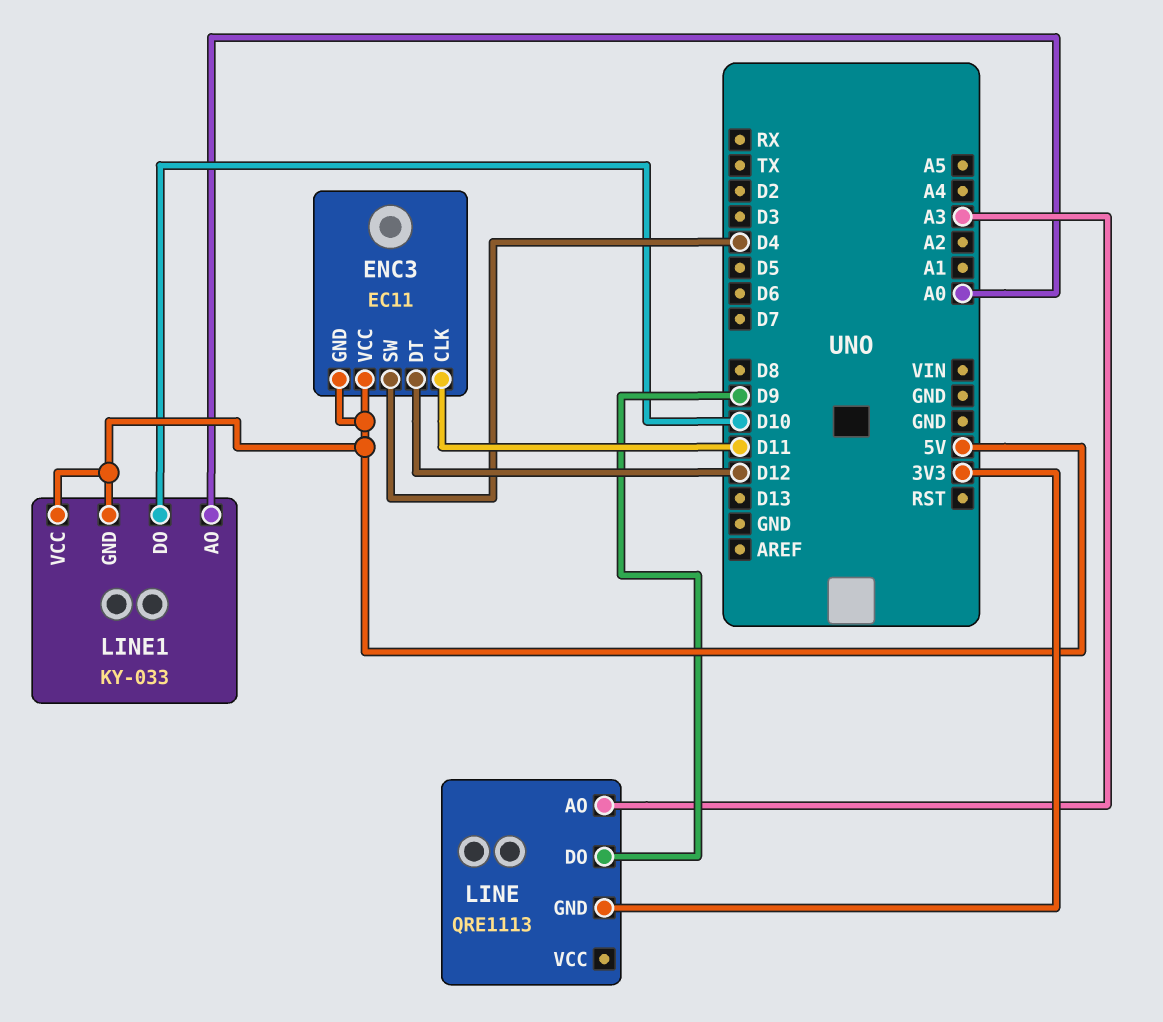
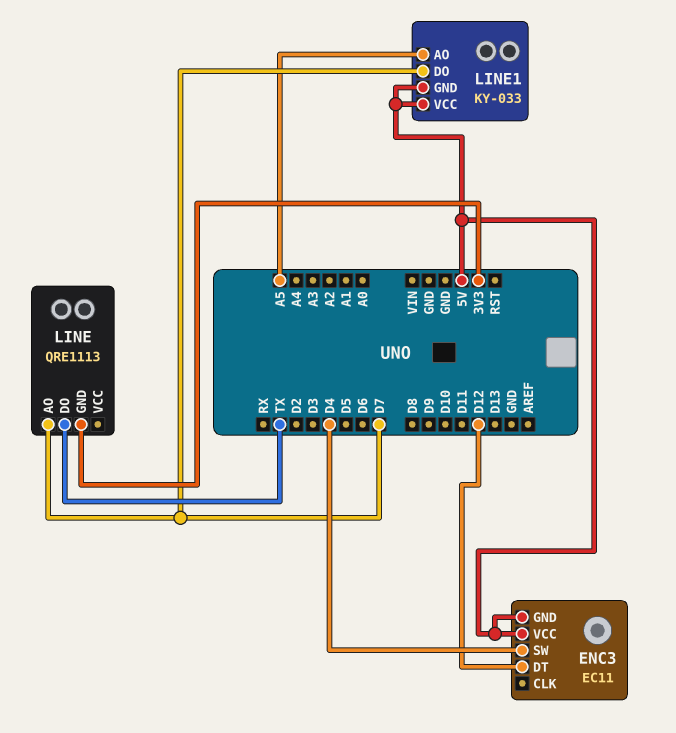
ENC3 pin CLK: D11 -> none
LINE pin AO: A3 -> D7
LINE pin DO: D9 -> TX
LINE1 pin AO: A0 -> A5
LINE1 pin DO: D10 -> D7

